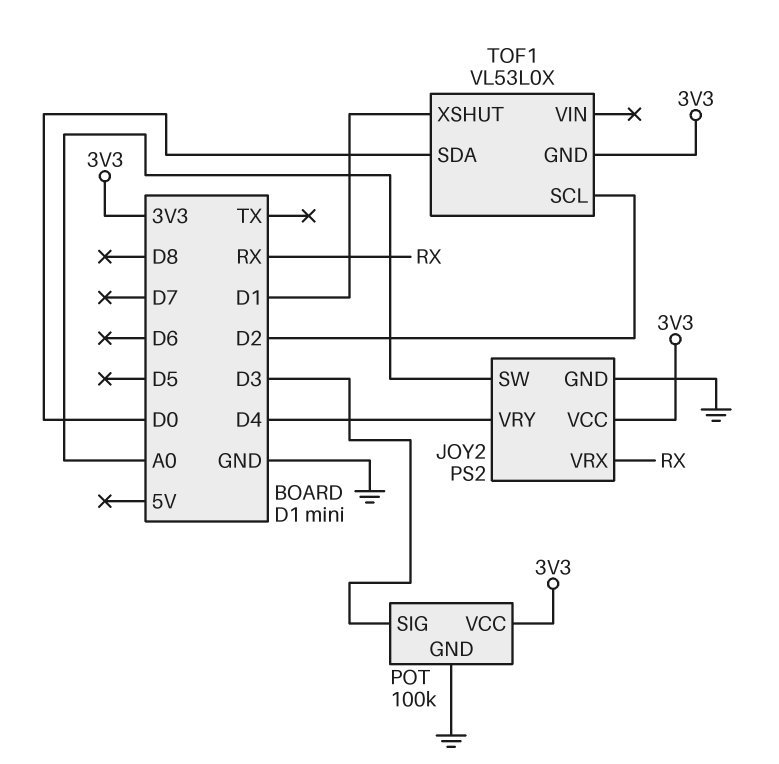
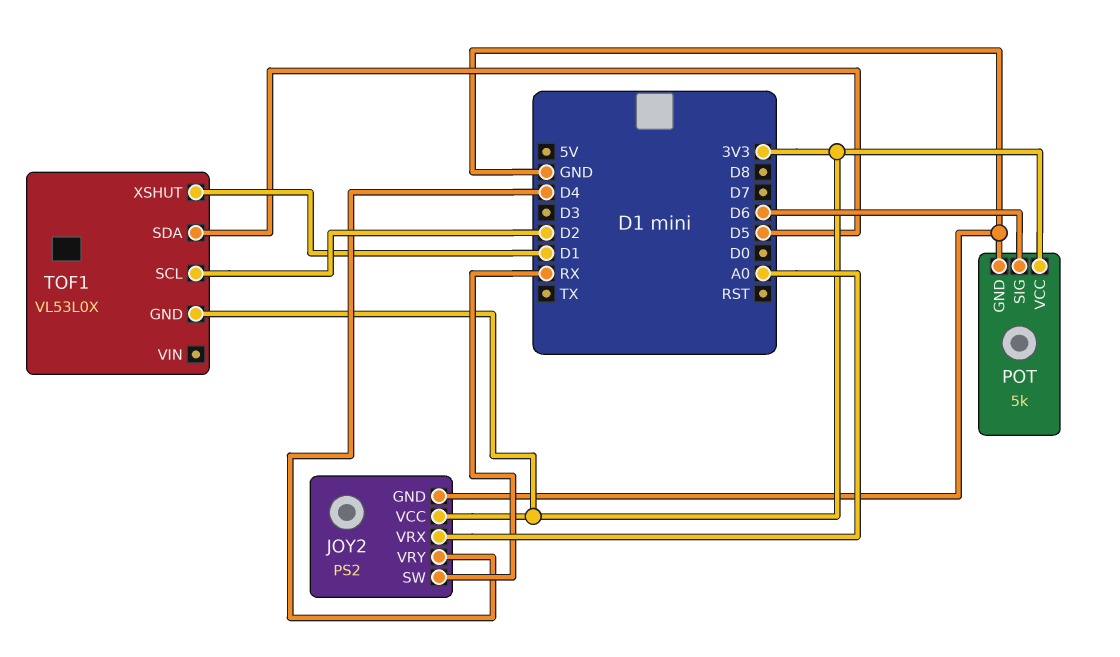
JOY2 pin SW: A0 -> RX
JOY2 pin VRX: RX -> A0
POT: 100k -> 5k
POT pin SIG: D3 -> D6
TOF1 pin SDA: D0 -> D5

